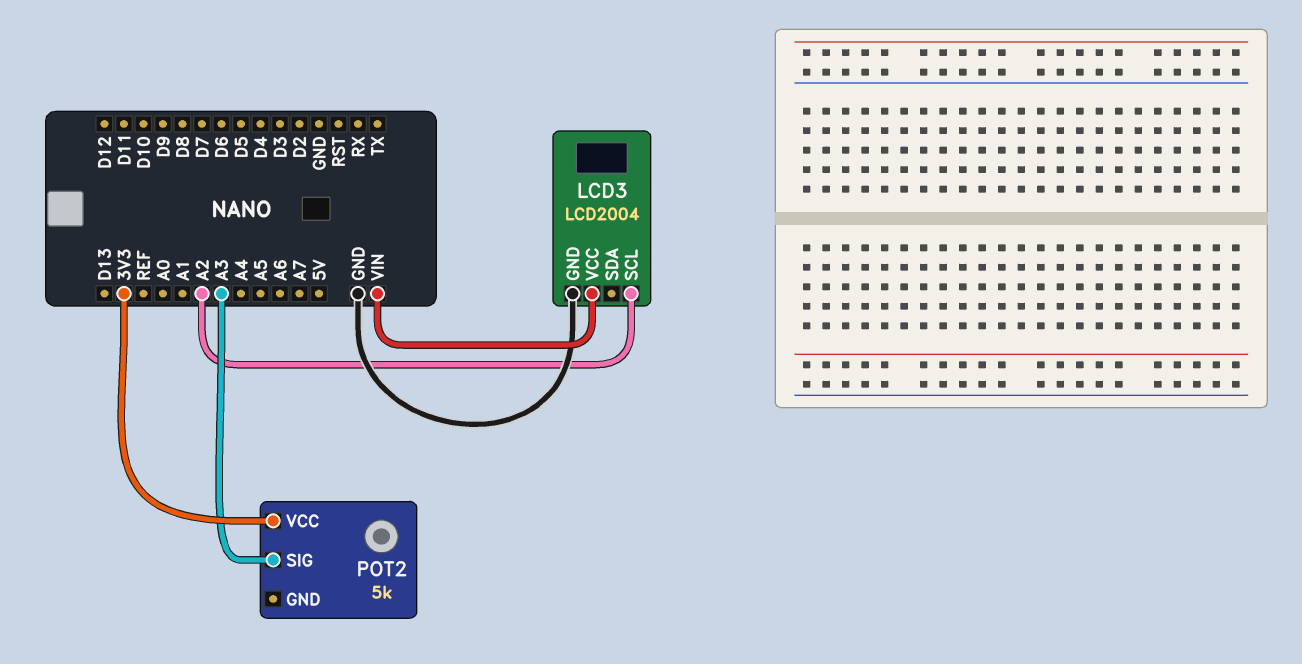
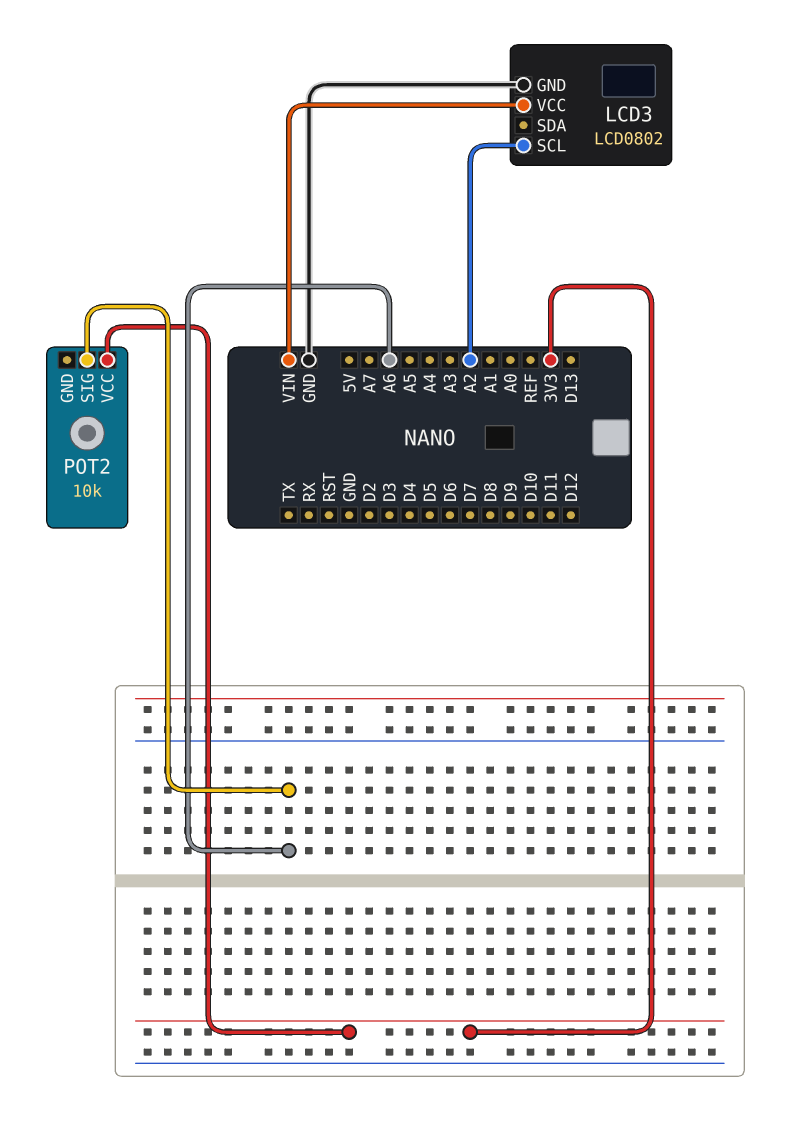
LCD3: LCD2004 -> LCD0802
POT2: 5k -> 10k
POT2 pin SIG: A3 -> A6

